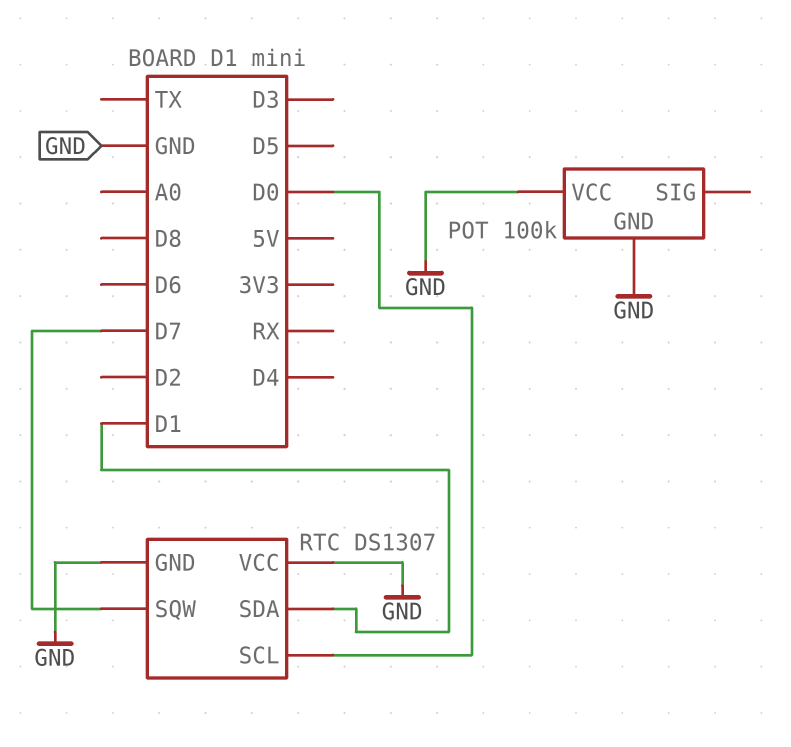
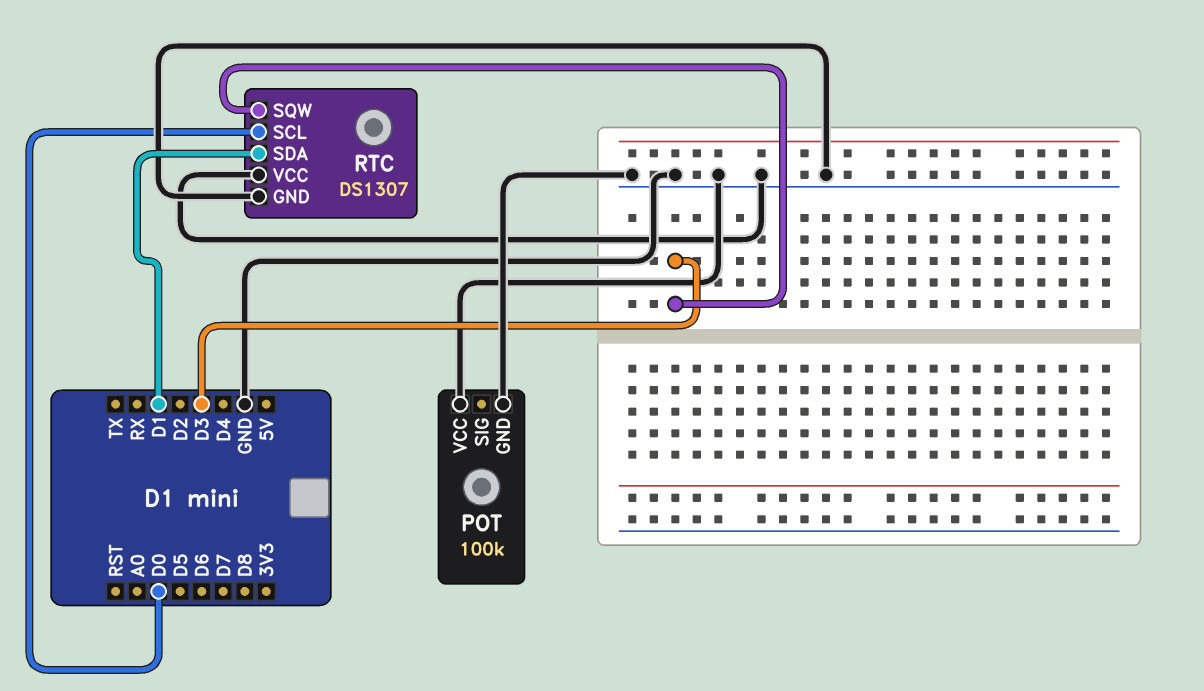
RTC pin SQW: D7 -> D3

